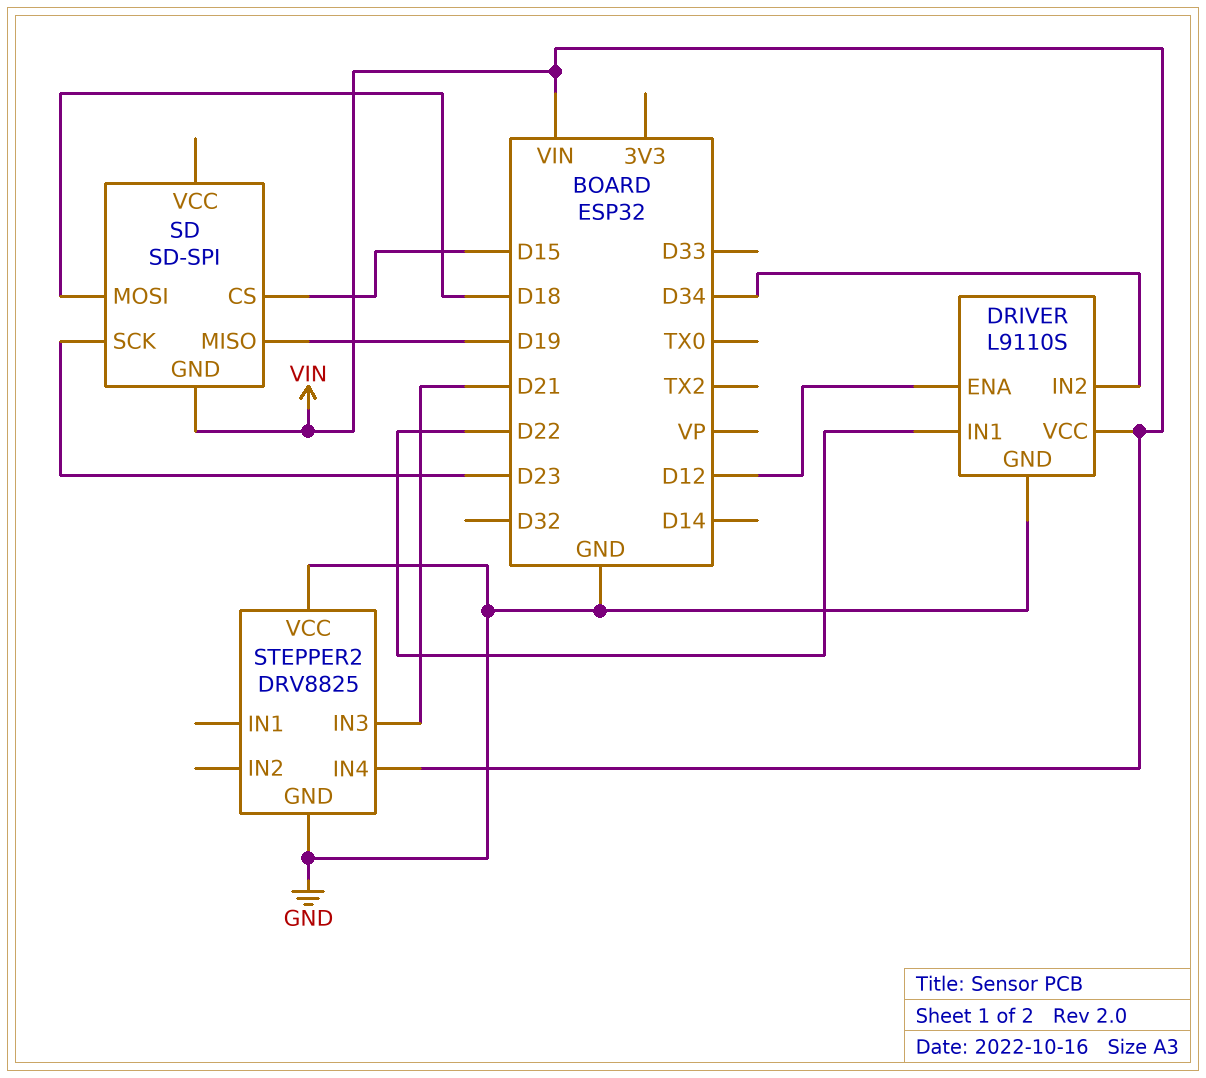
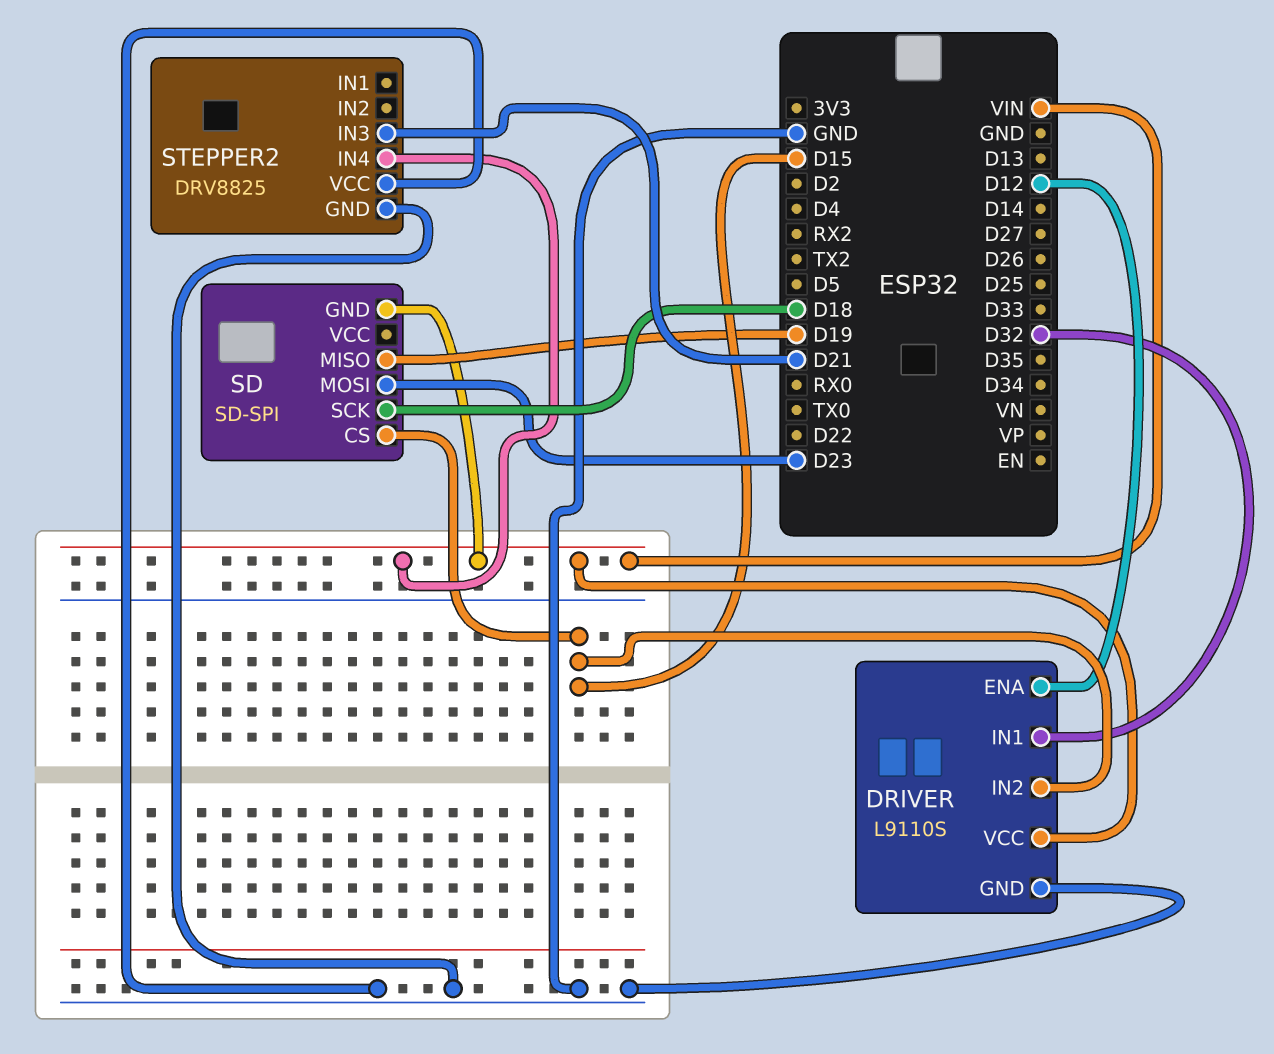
DRIVER pin IN1: D22 -> D32
DRIVER pin IN2: D34 -> D15
SD pin MOSI: D18 -> D23
SD pin SCK: D23 -> D18

